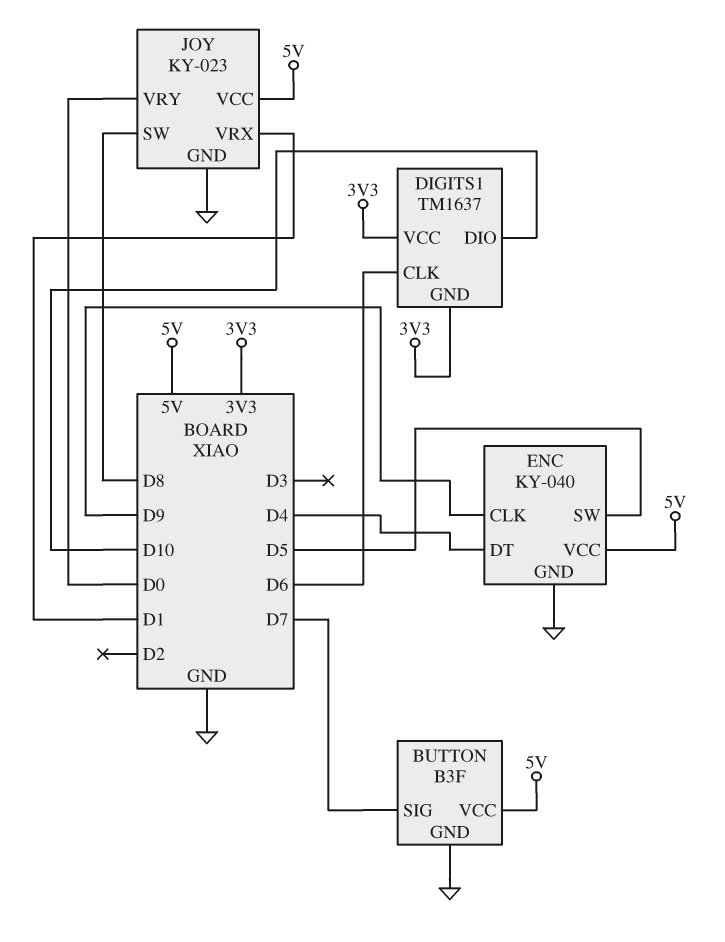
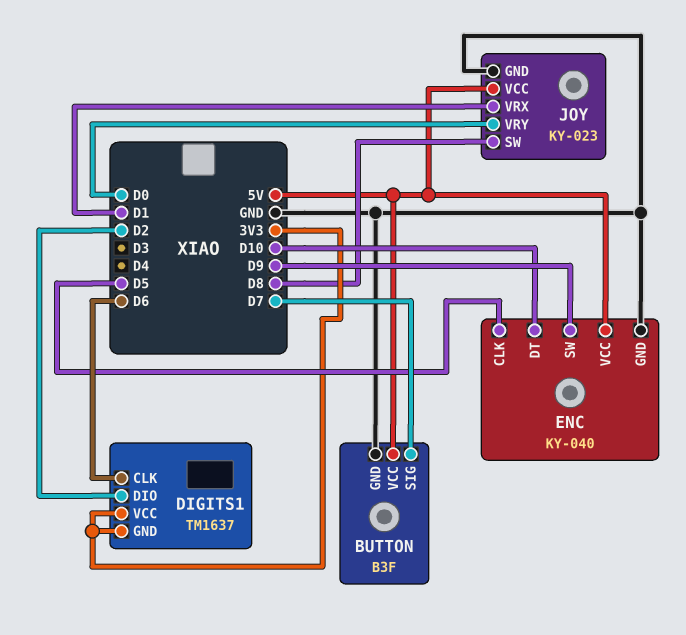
DIGITS1 pin DIO: D10 -> D2
ENC pin CLK: D9 -> D5
ENC pin DT: D4 -> D10
ENC pin SW: D5 -> D9

